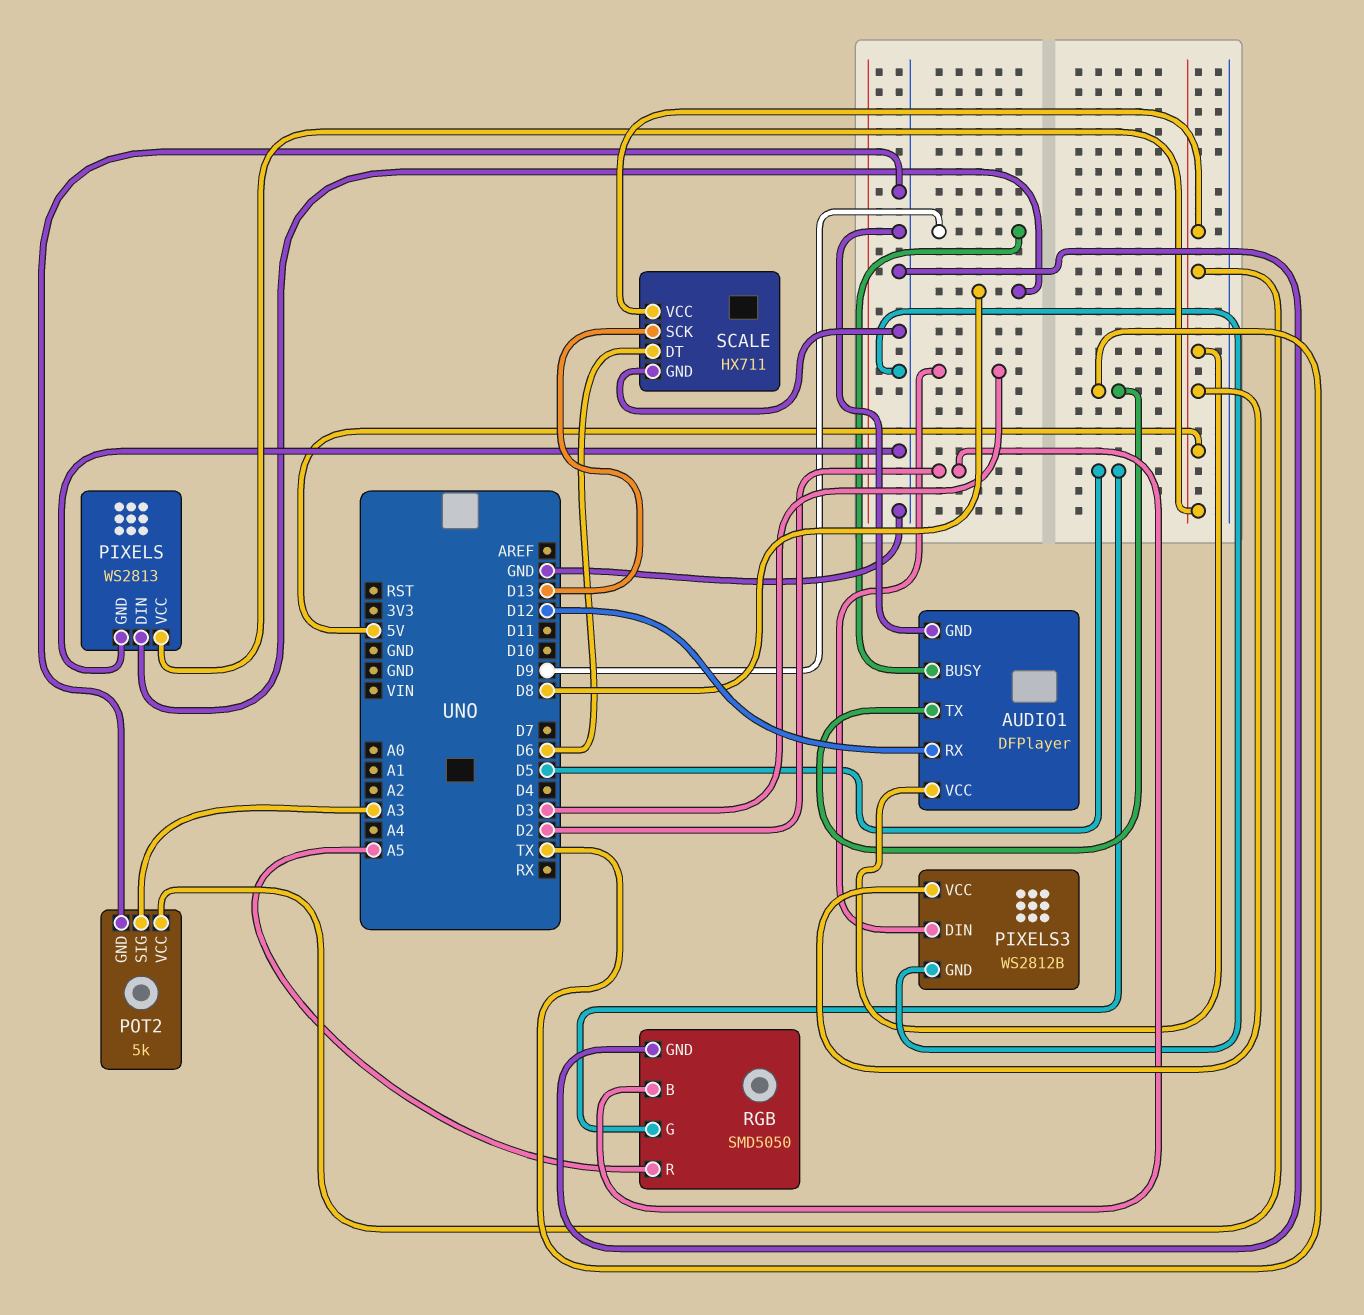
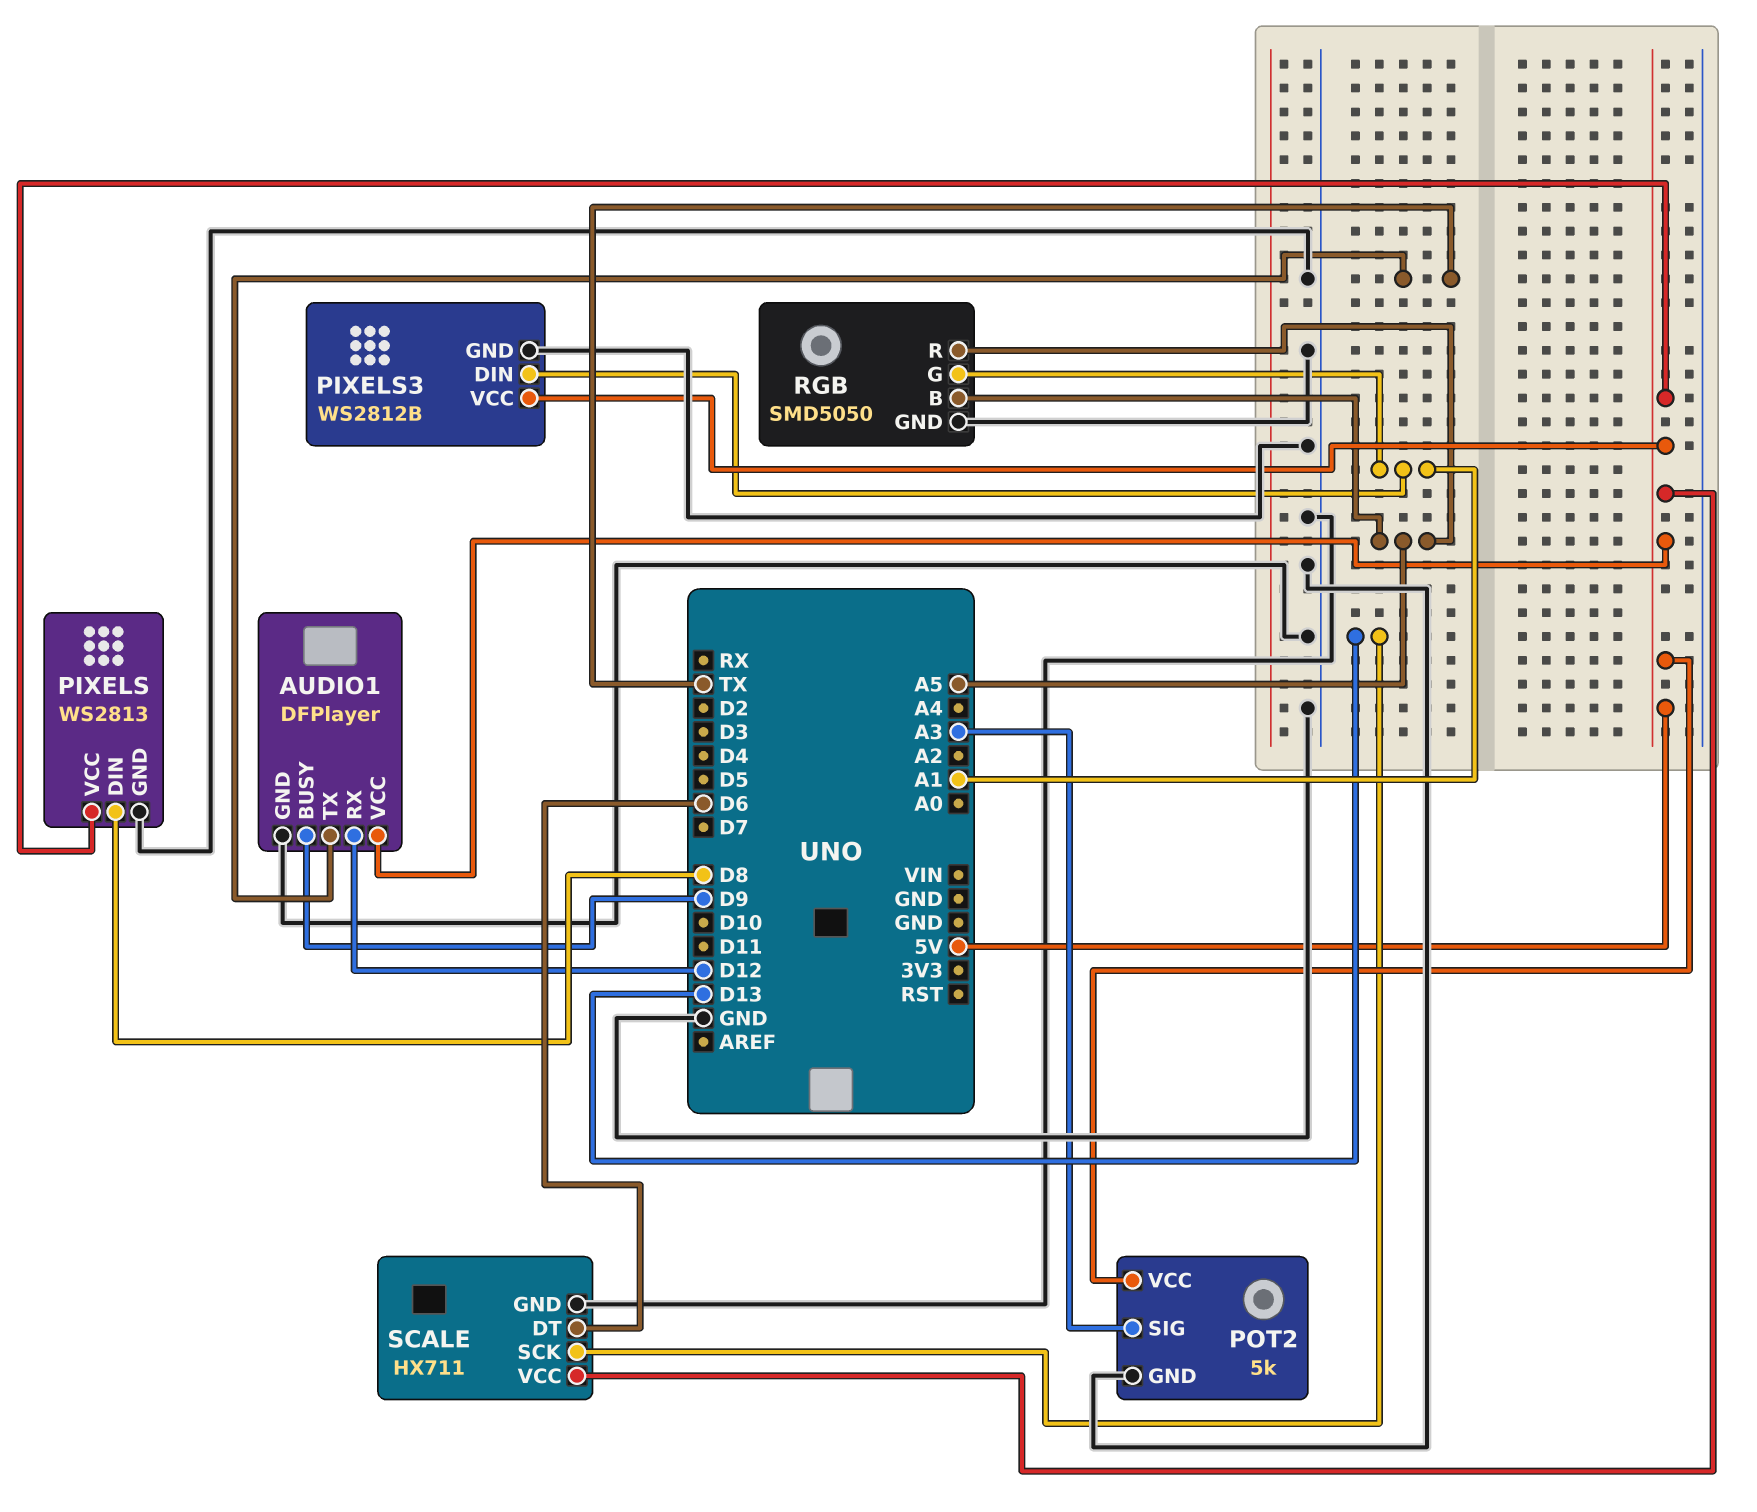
PIXELS3 pin DIN: D3 -> A1
RGB pin B: D2 -> A5
RGB pin G: D5 -> A1

